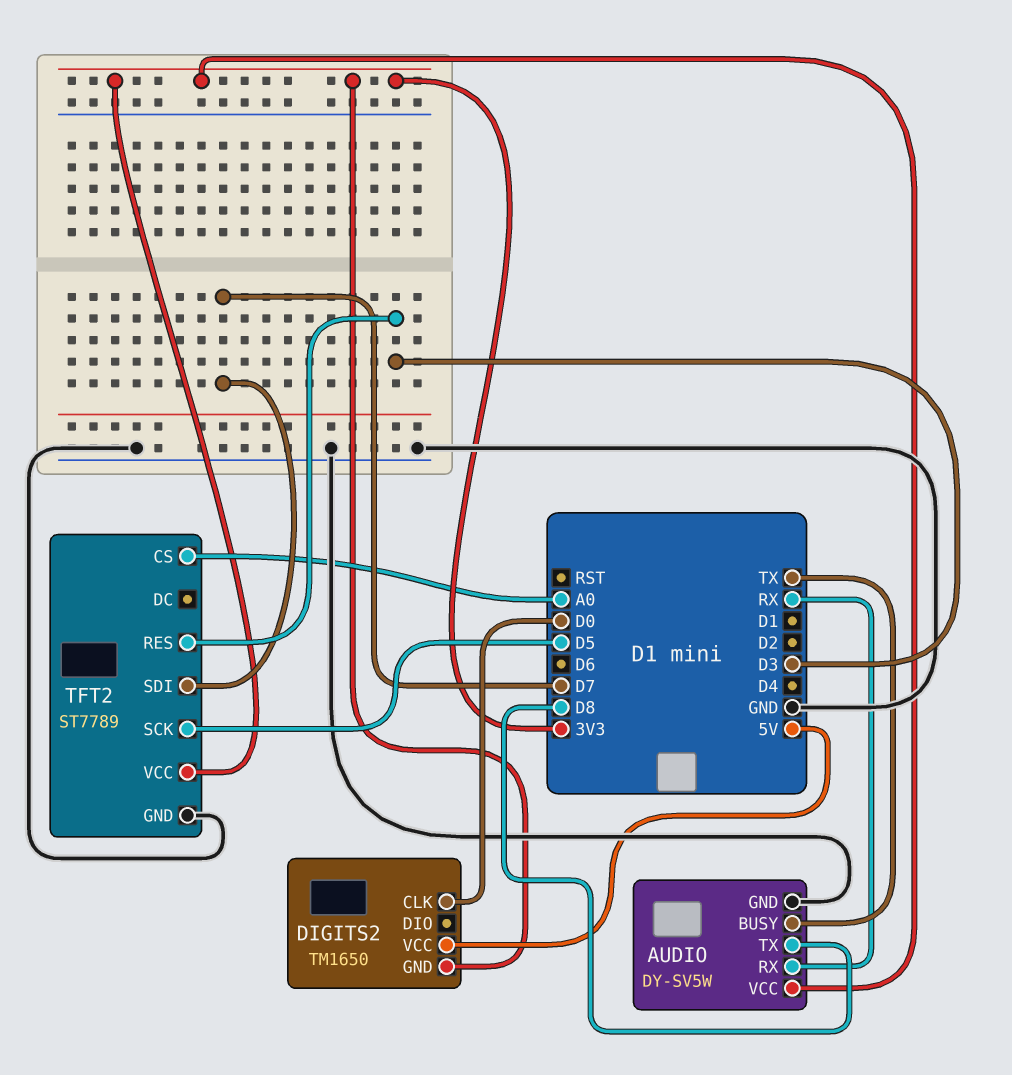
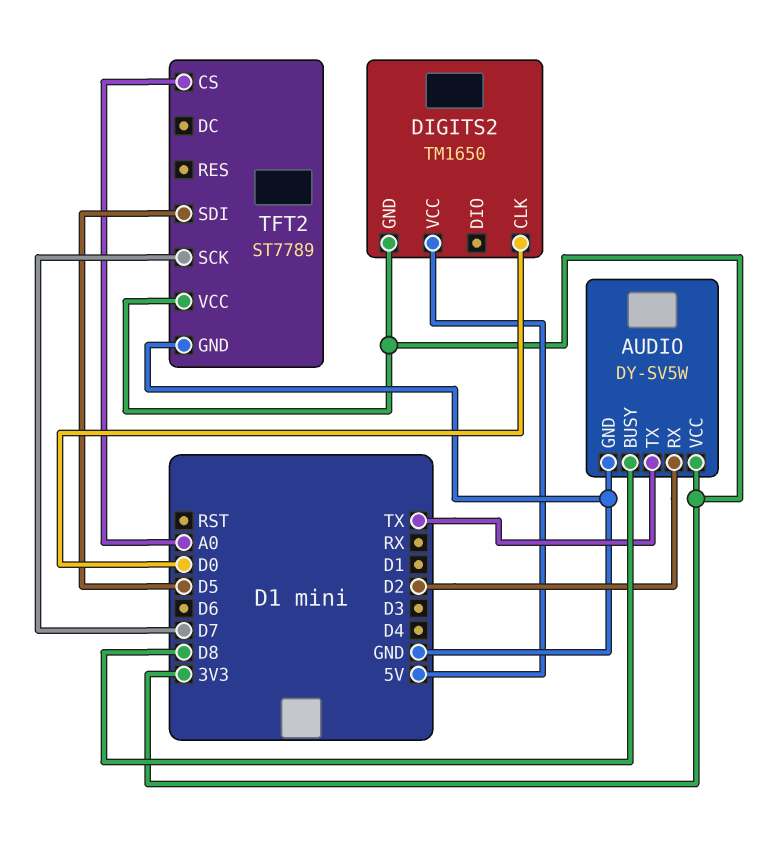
AUDIO pin BUSY: TX -> D8
AUDIO pin RX: RX -> D2
AUDIO pin TX: D8 -> TX
TFT2 pin RES: D3 -> none
TFT2 pin SCK: D5 -> D7
TFT2 pin SDI: D7 -> D5

